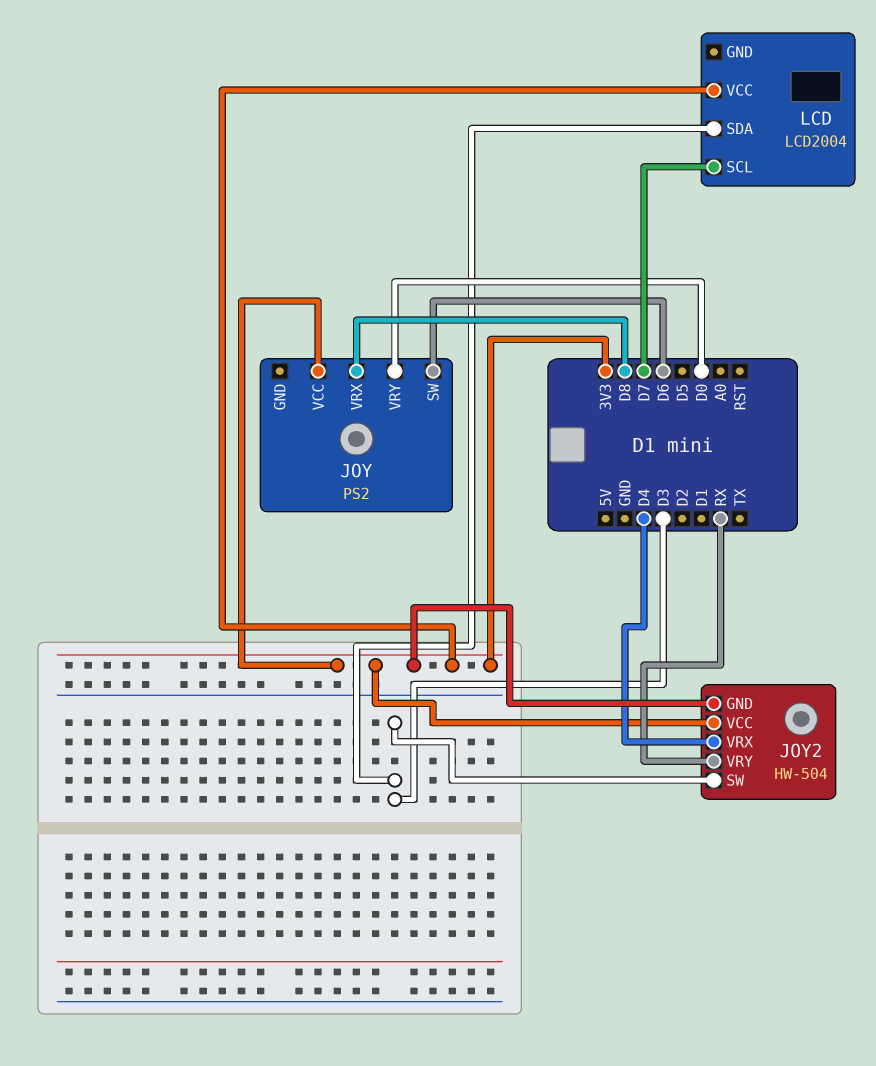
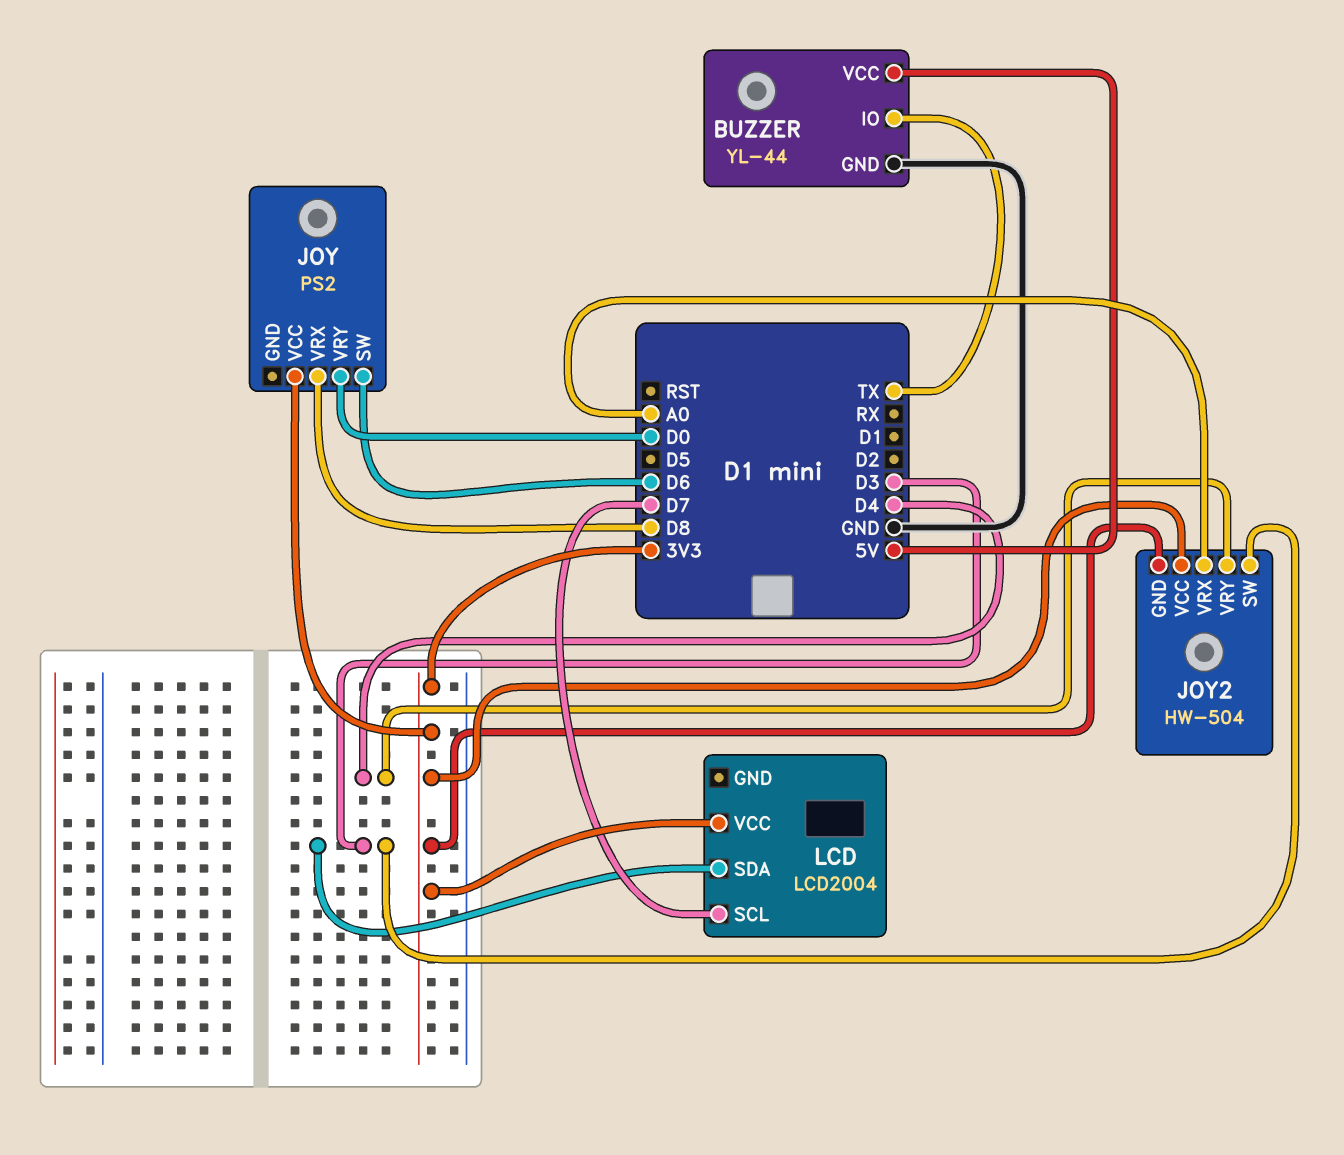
BUZZER: none -> YL-44
BUZZER pin GND: none -> GND
BUZZER pin IO: none -> TX
BUZZER pin VCC: none -> 5V
JOY2 pin VRX: D4 -> A0
JOY2 pin VRY: RX -> D4

